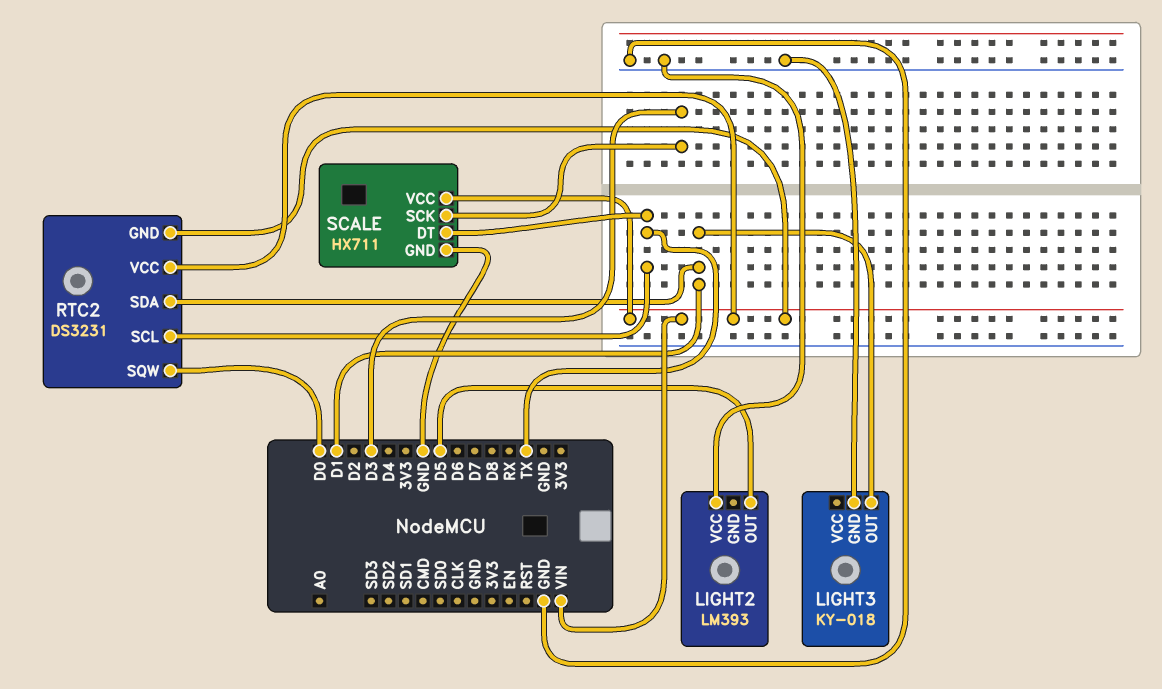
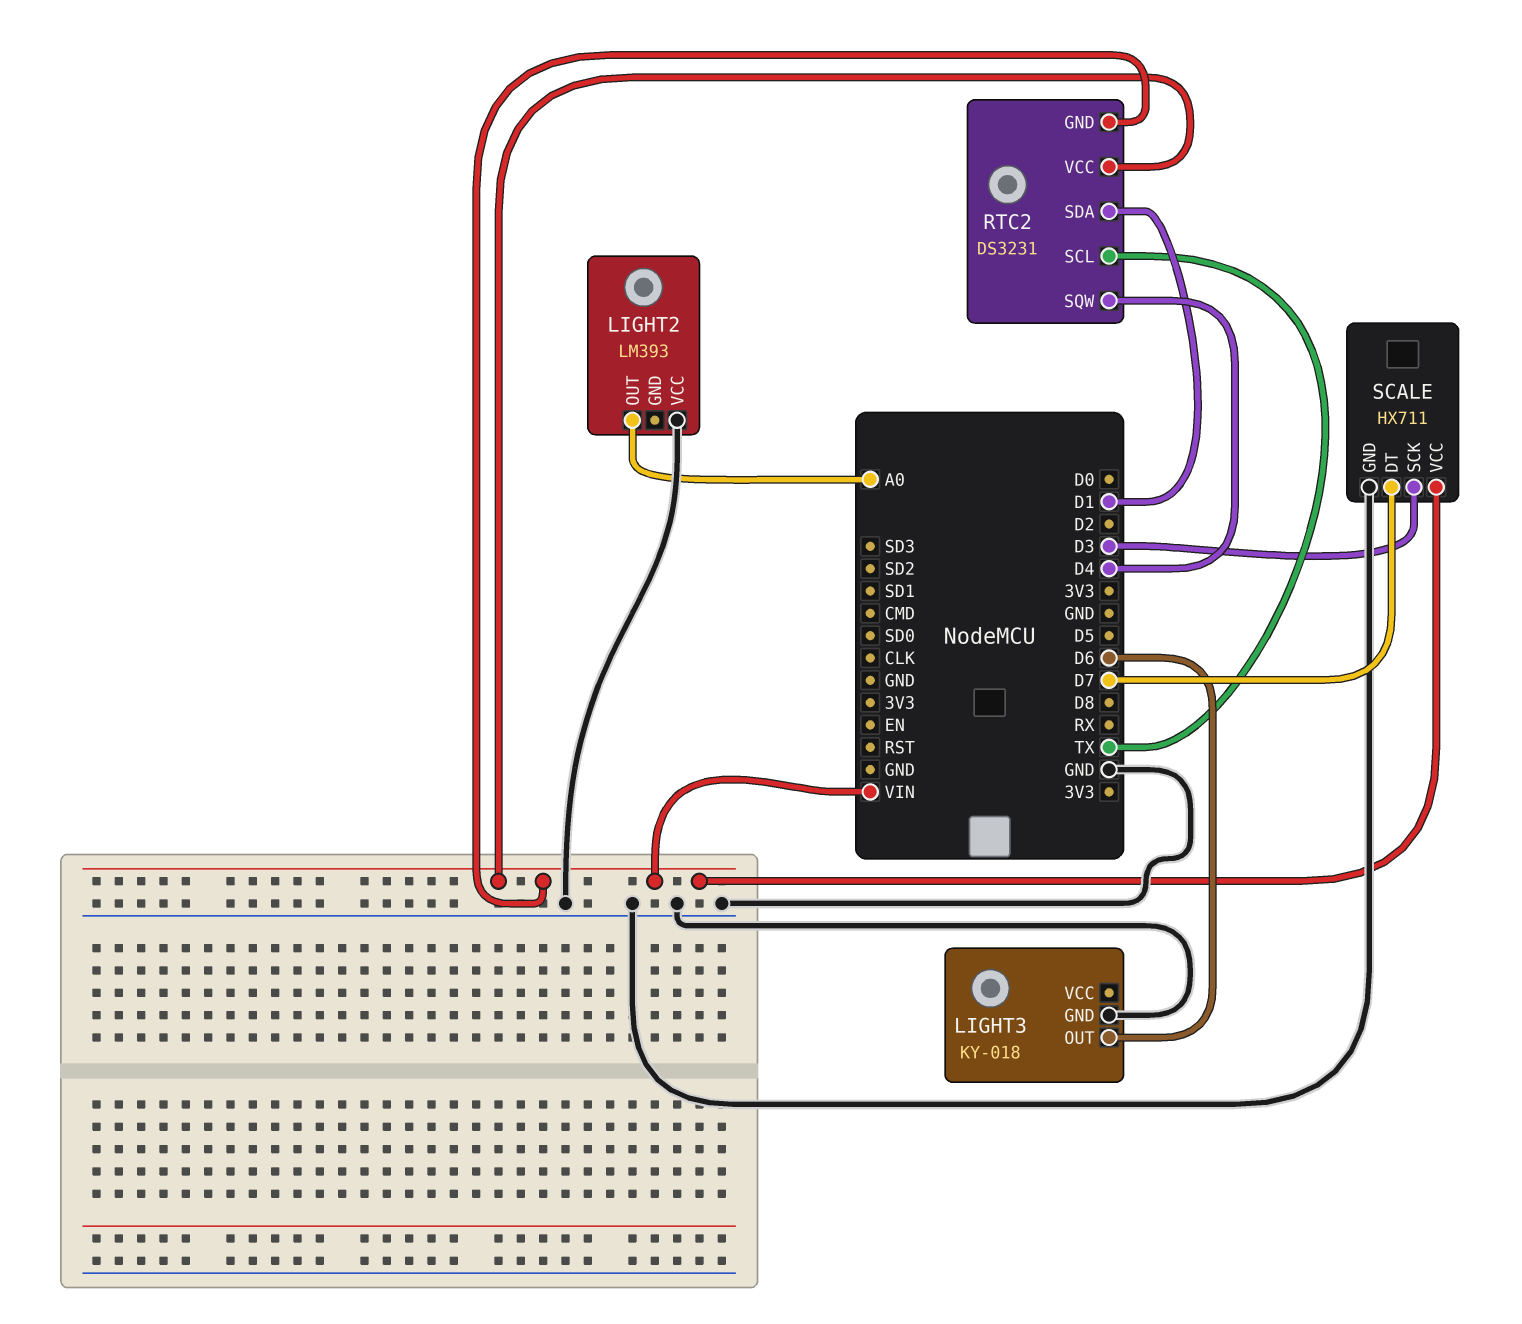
LIGHT2 pin OUT: D5 -> A0
LIGHT3 pin OUT: D1 -> D6
RTC2 pin SQW: D0 -> D4
SCALE pin DT: TX -> D7

